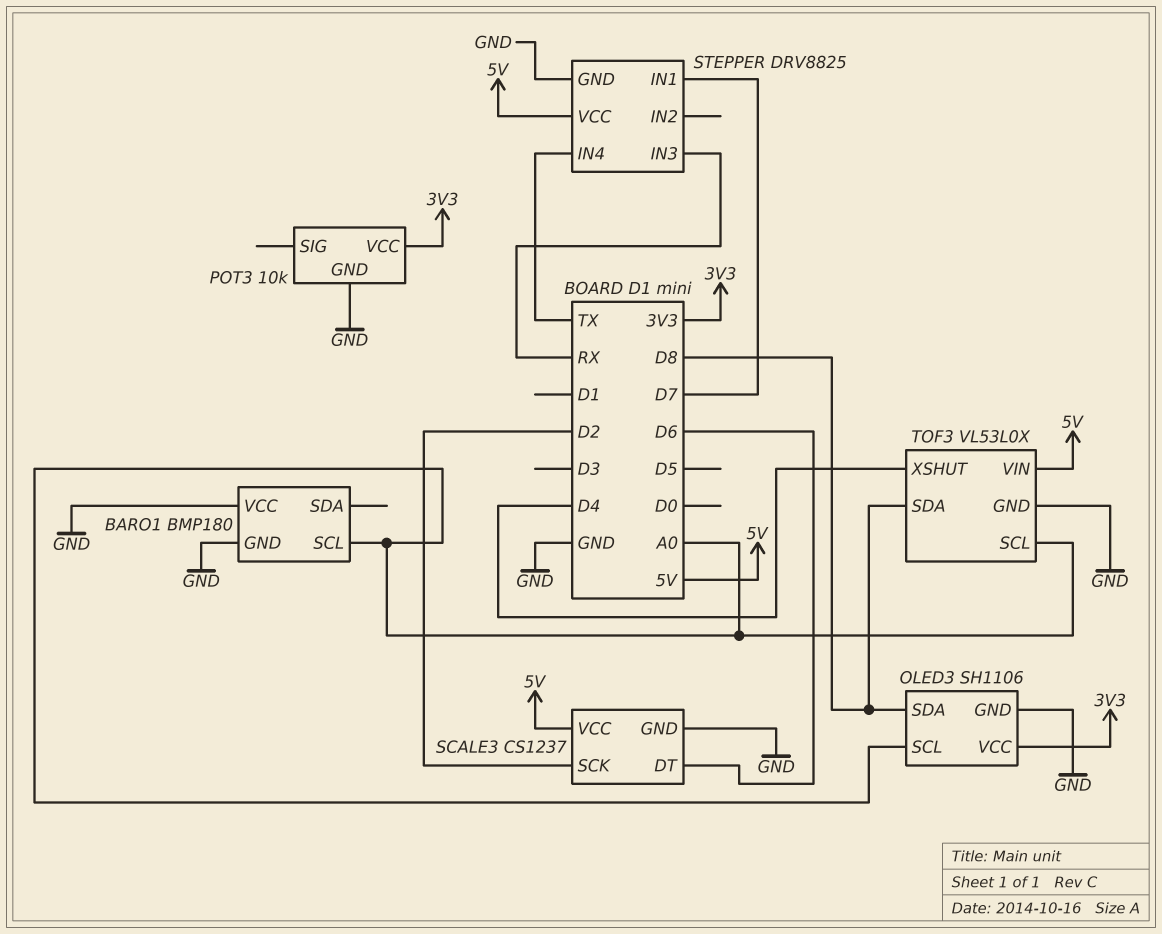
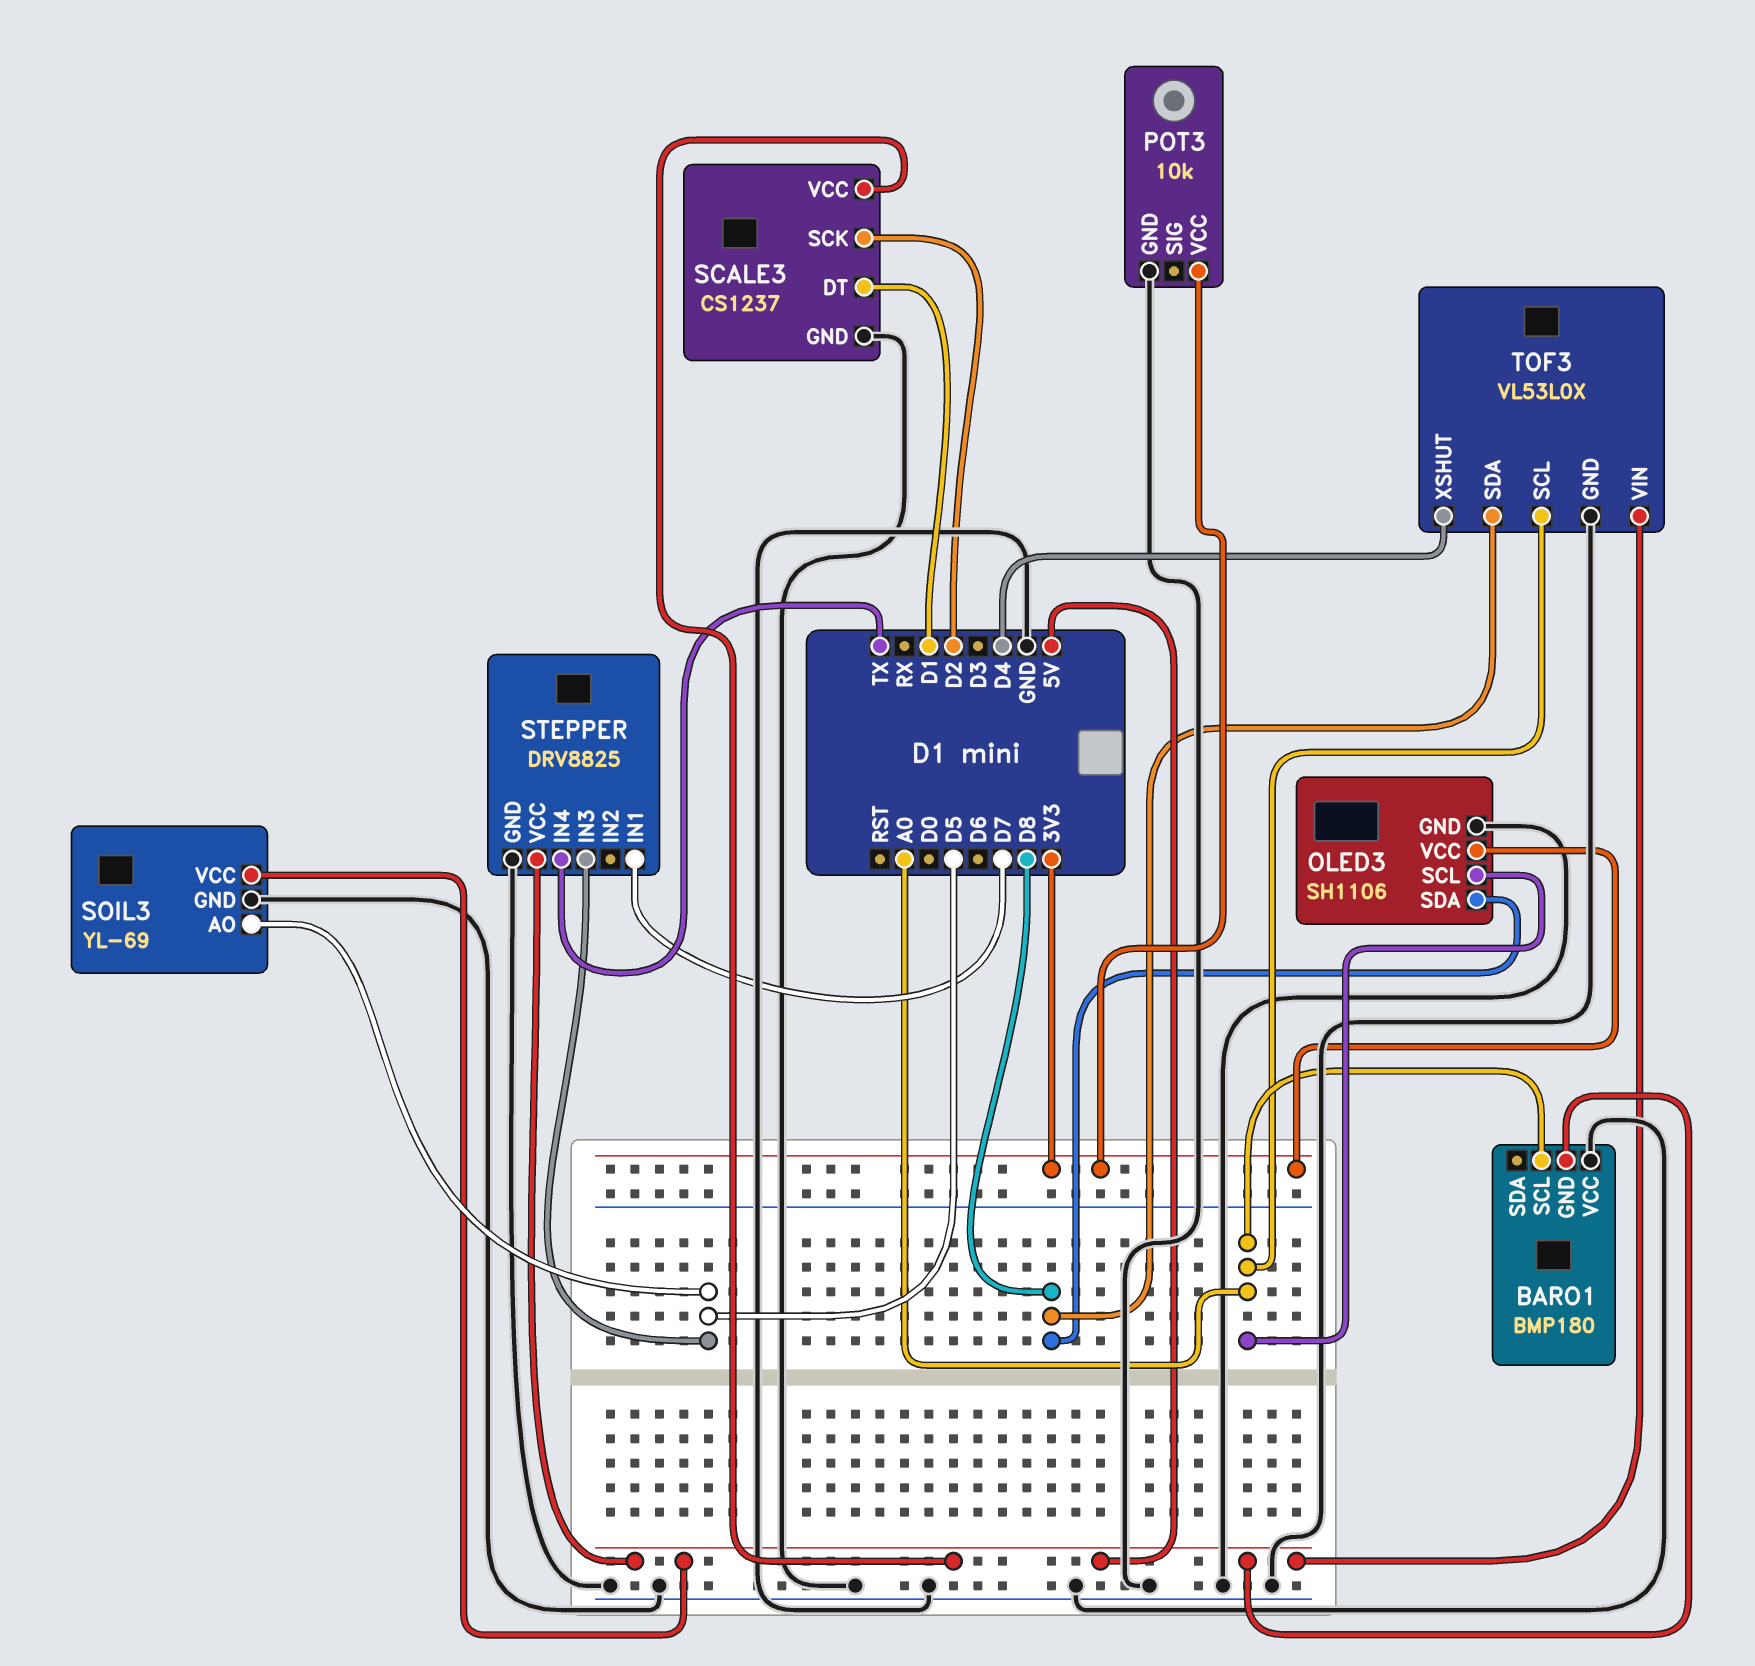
BARO1 pin GND: GND -> 5V
SCALE3 pin DT: D6 -> D1
SOIL3: none -> YL-69
SOIL3 pin AO: none -> D5
SOIL3 pin GND: none -> GND
SOIL3 pin VCC: none -> 5V
STEPPER pin IN3: RX -> D5

